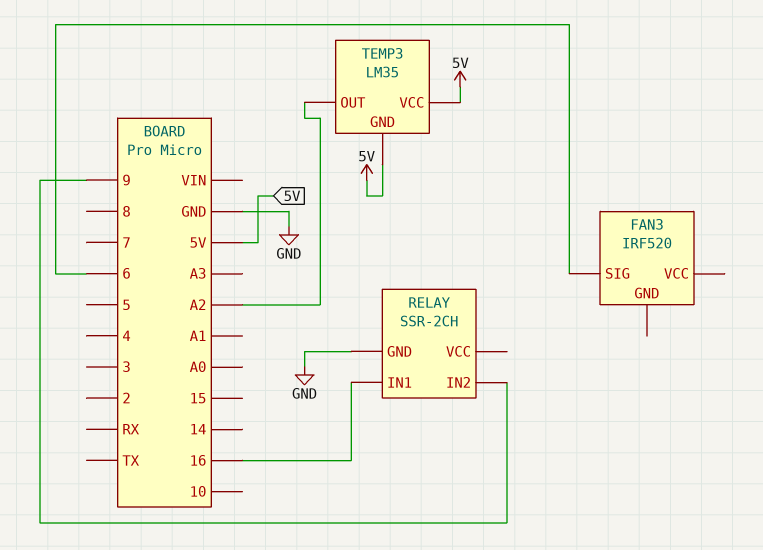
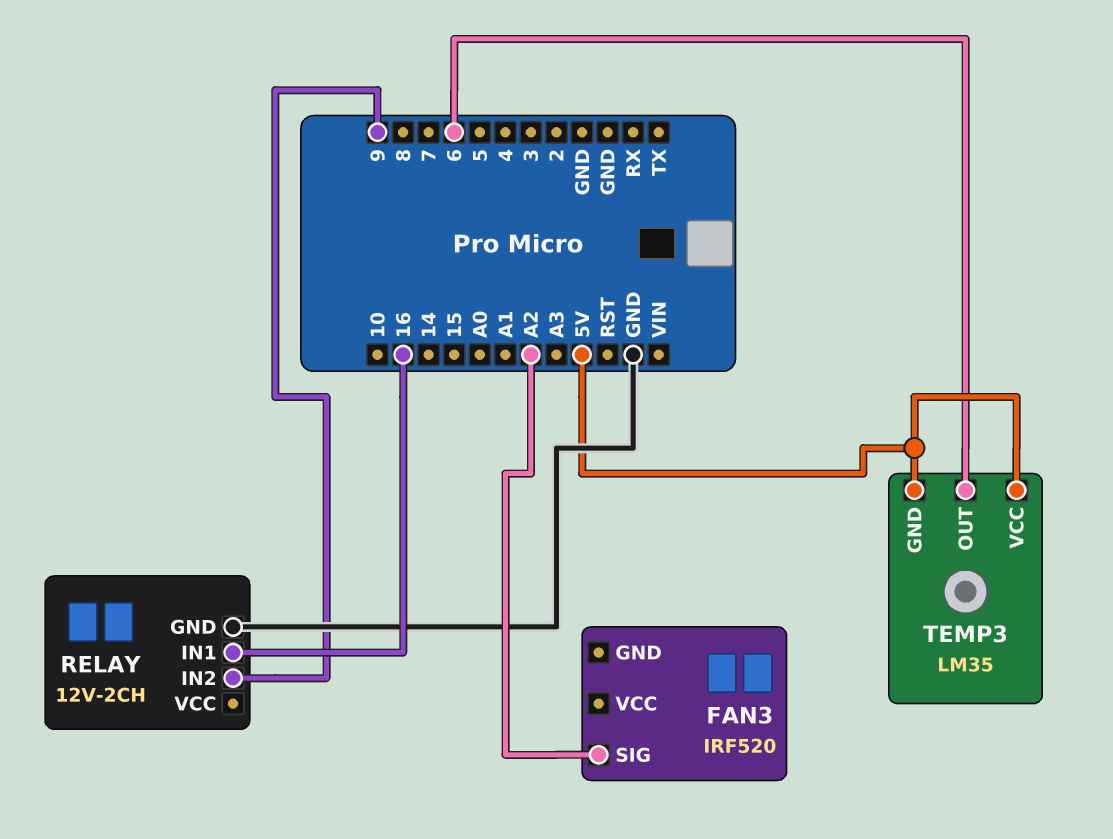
FAN3 pin SIG: 6 -> A2
RELAY: SSR-2CH -> 12V-2CH
TEMP3 pin OUT: A2 -> 6

